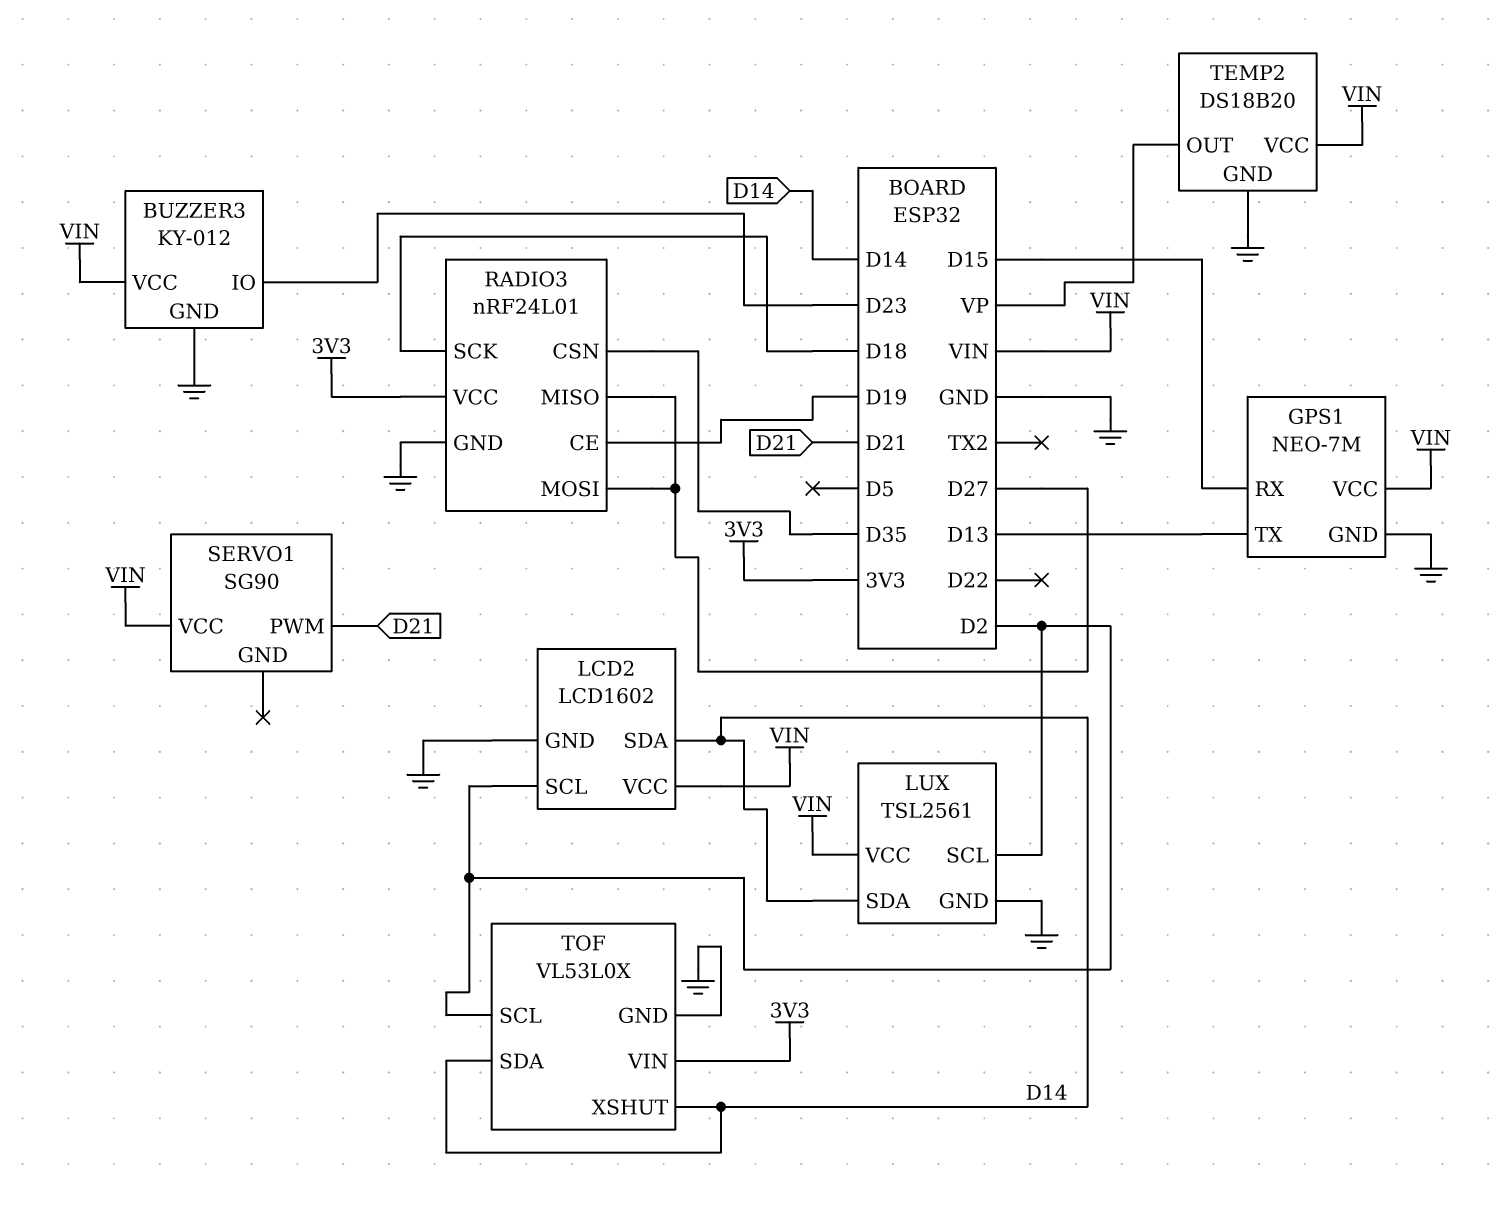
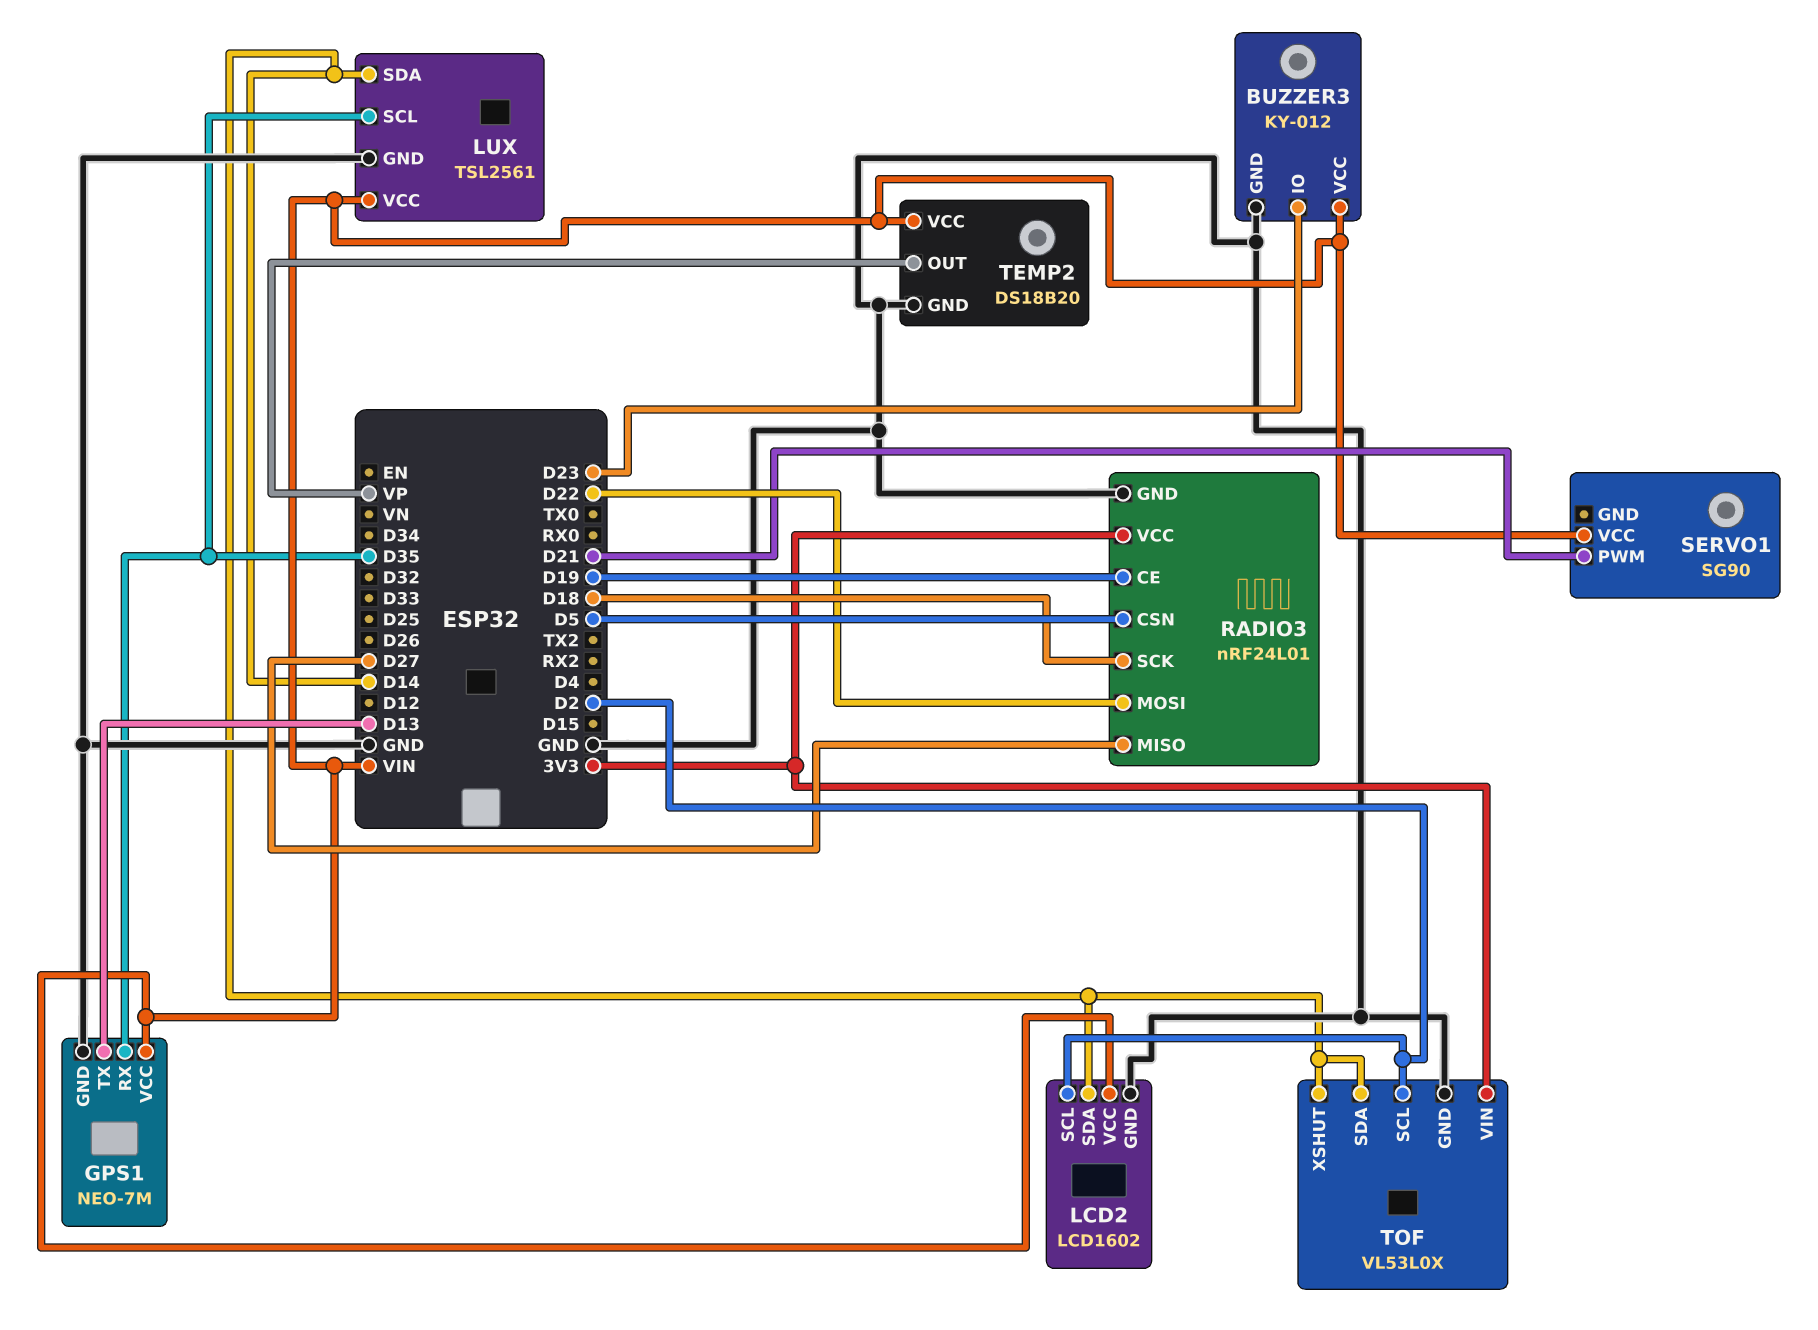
GPS1 pin RX: D15 -> D35
LUX pin SCL: D2 -> D35
RADIO3 pin CSN: D35 -> D5
RADIO3 pin MOSI: D27 -> D22

